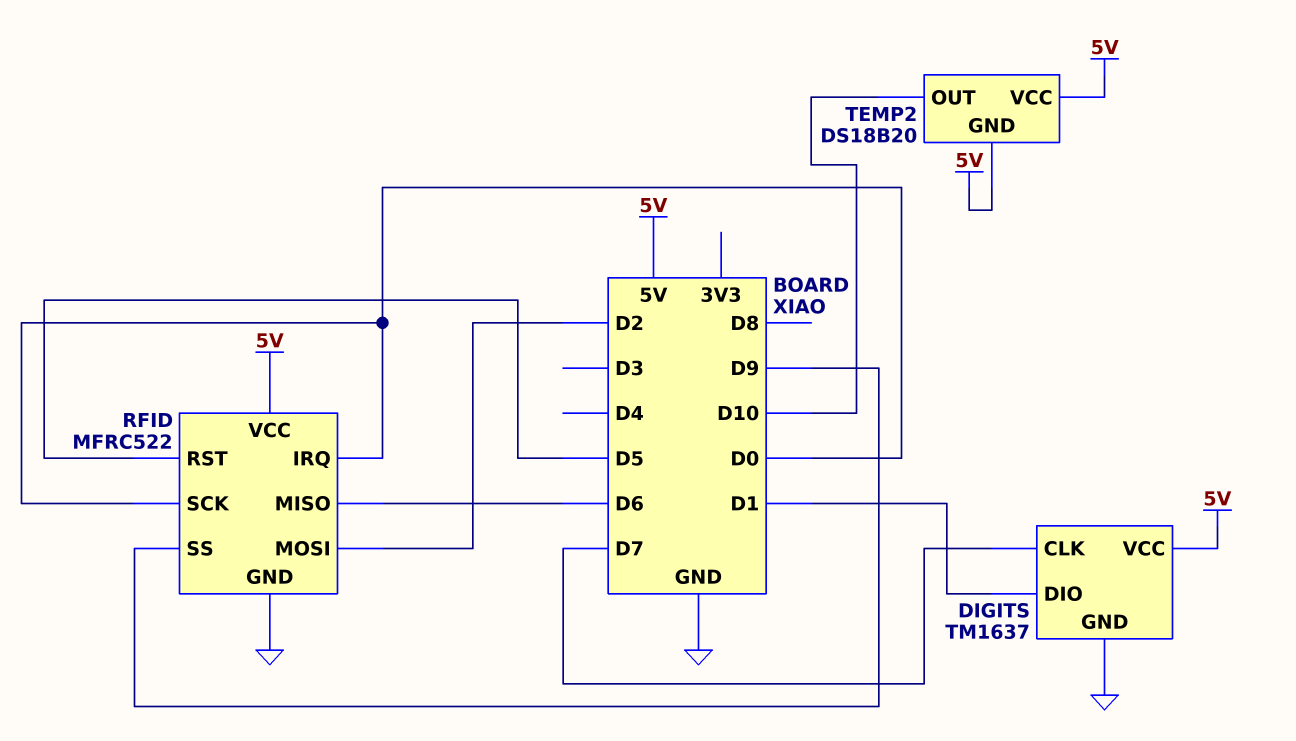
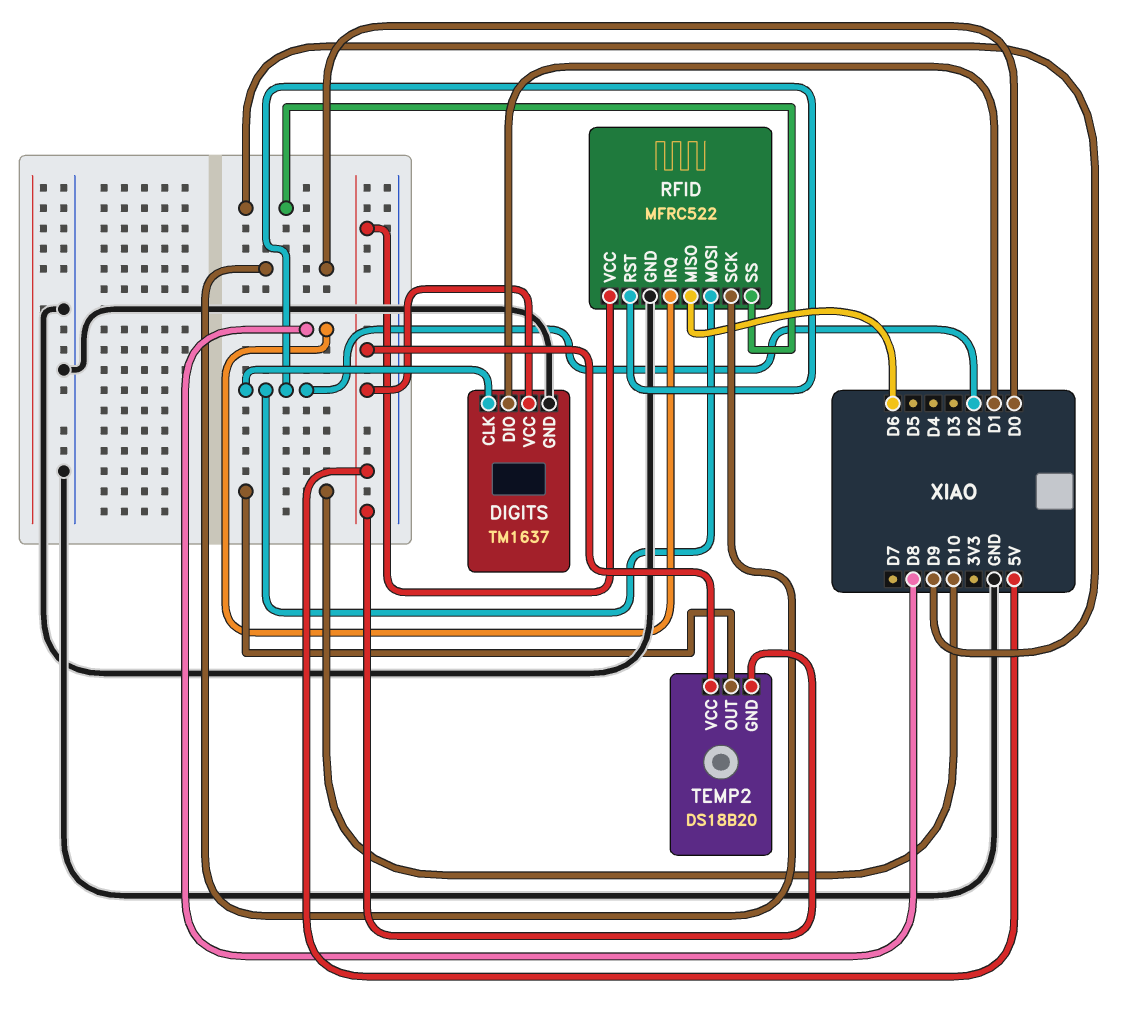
DIGITS pin CLK: D7 -> D2
RFID pin IRQ: D0 -> D8
RFID pin RST: D5 -> D2

